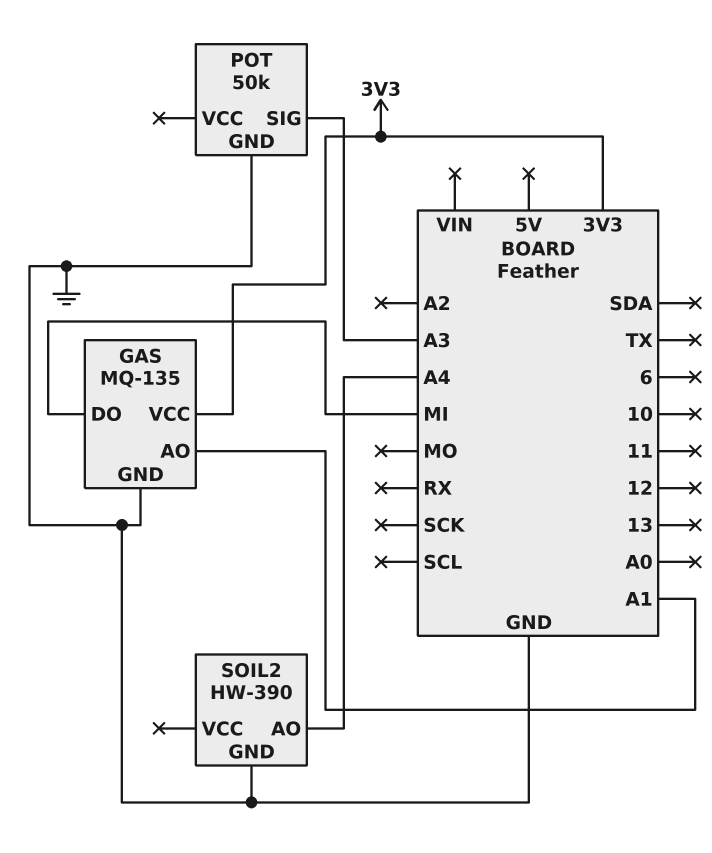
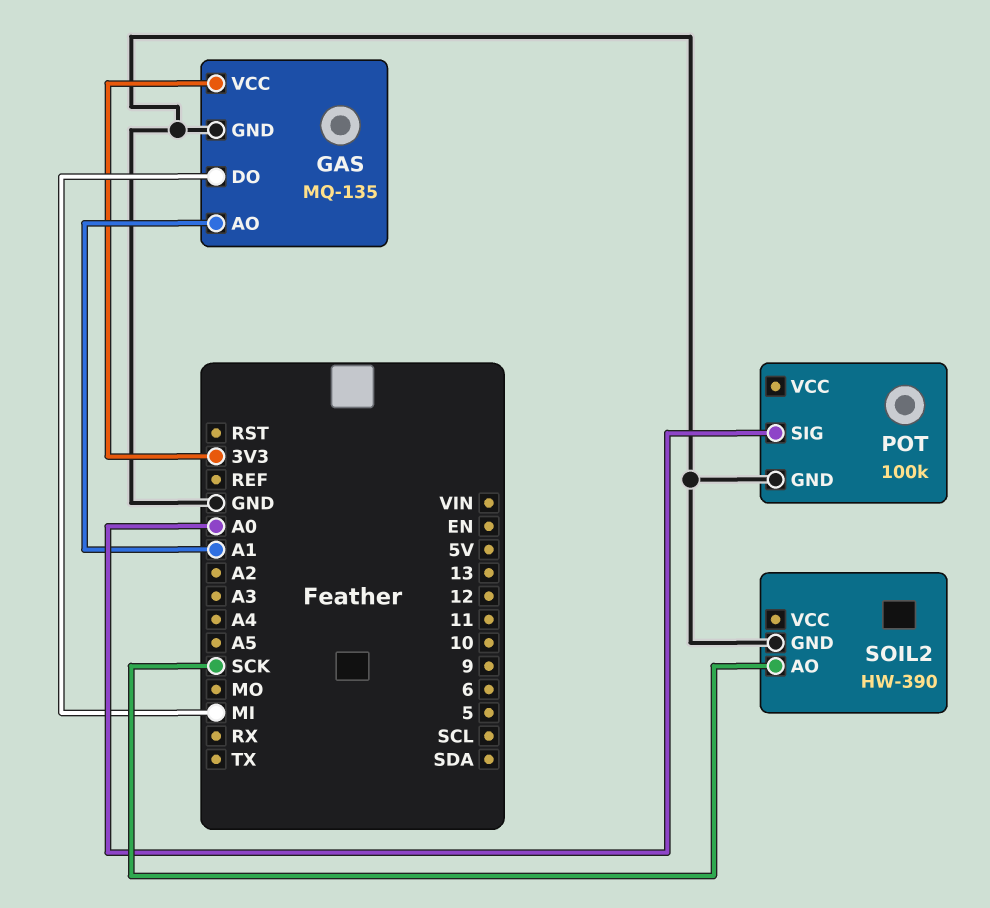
POT: 50k -> 100k
POT pin SIG: A3 -> A0
SOIL2 pin AO: A4 -> SCK

